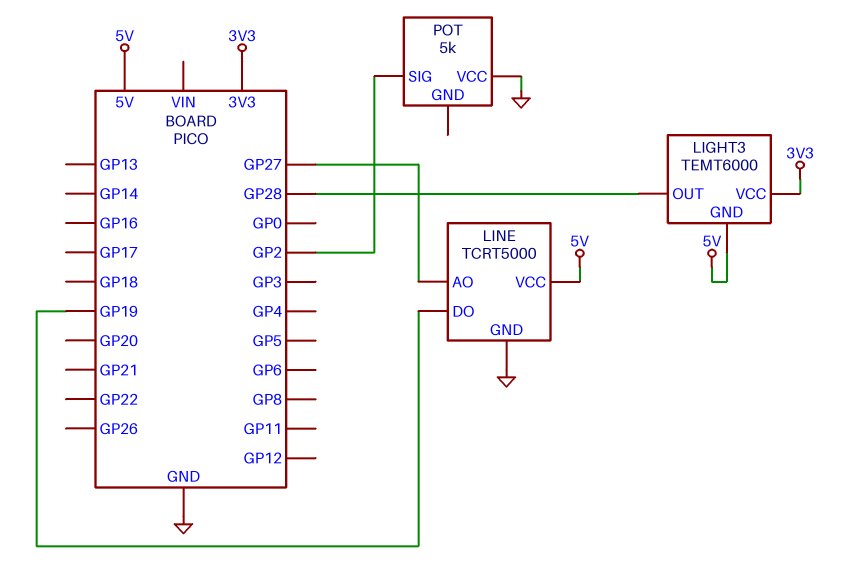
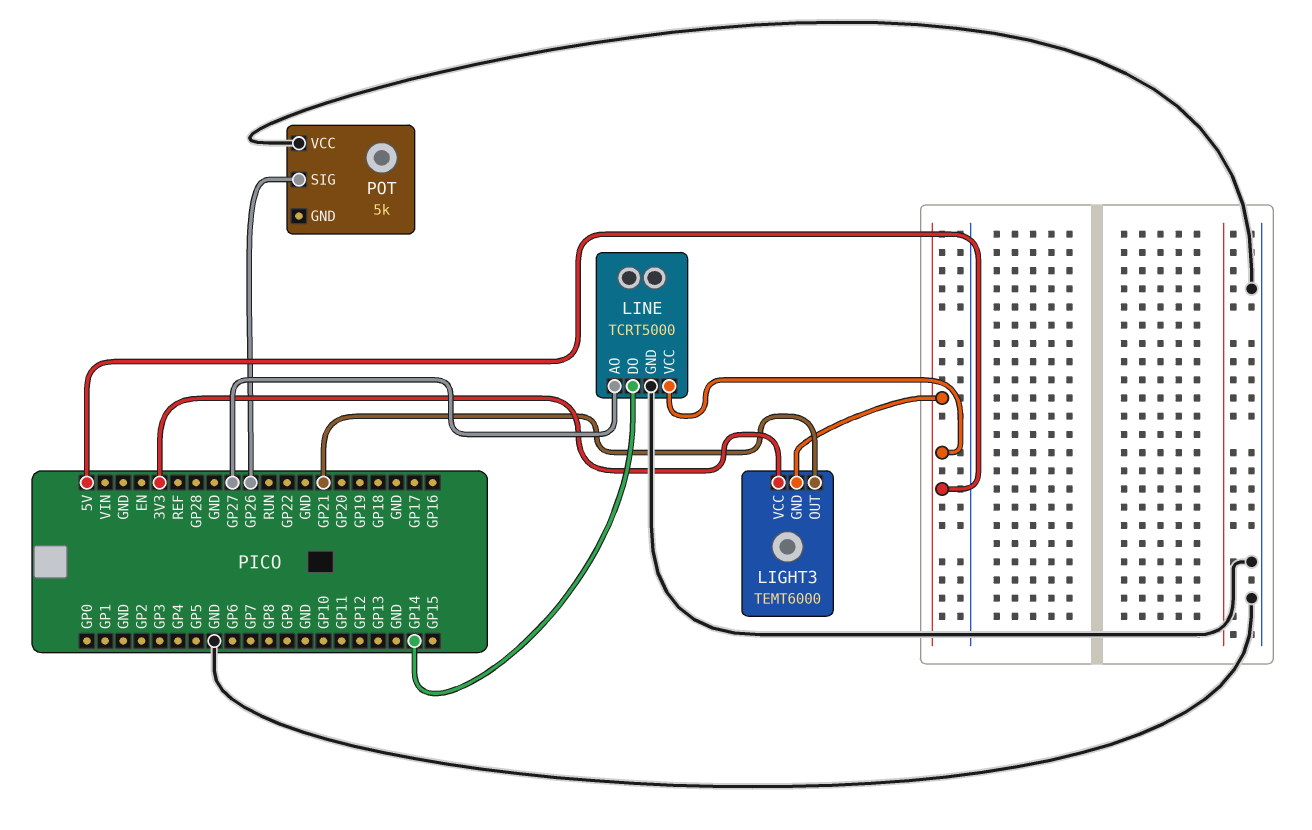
LIGHT3 pin OUT: GP28 -> GP21
LINE pin DO: GP19 -> GP14
POT pin SIG: GP2 -> GP26

